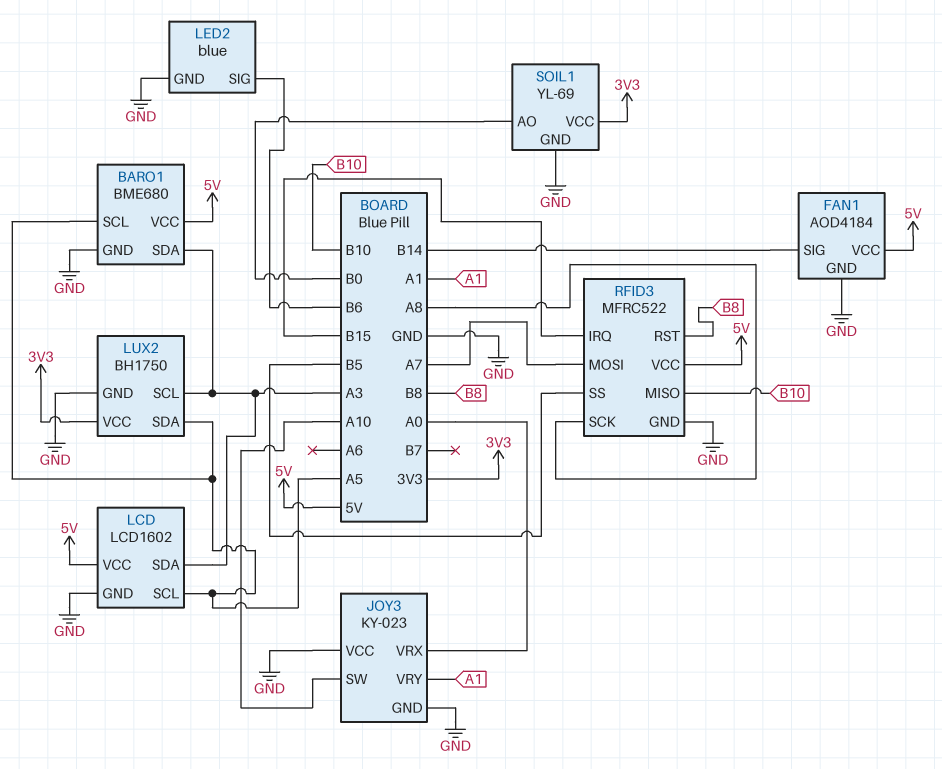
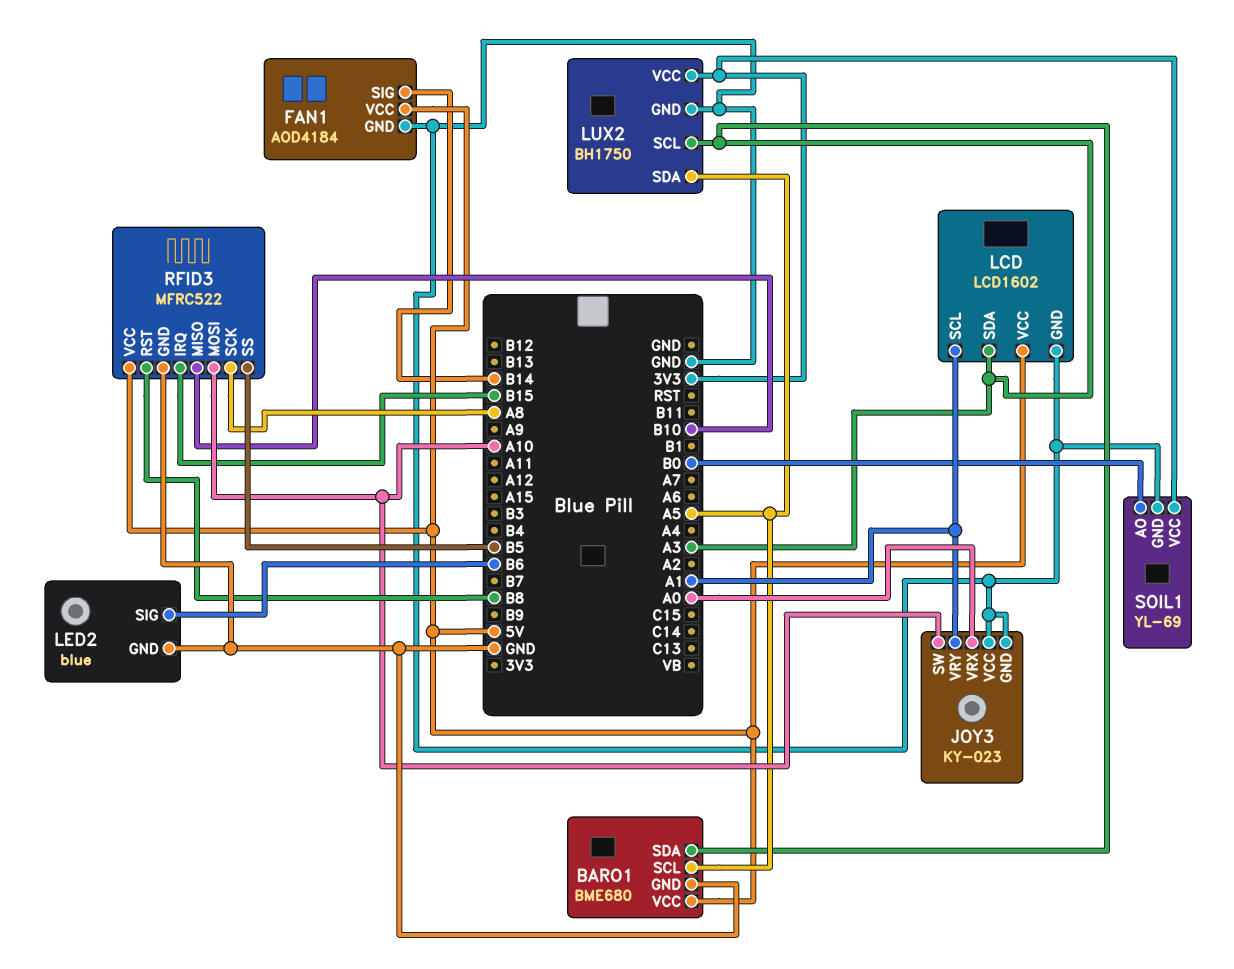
LCD pin SCL: A5 -> A1
RFID3 pin MOSI: A7 -> A10

